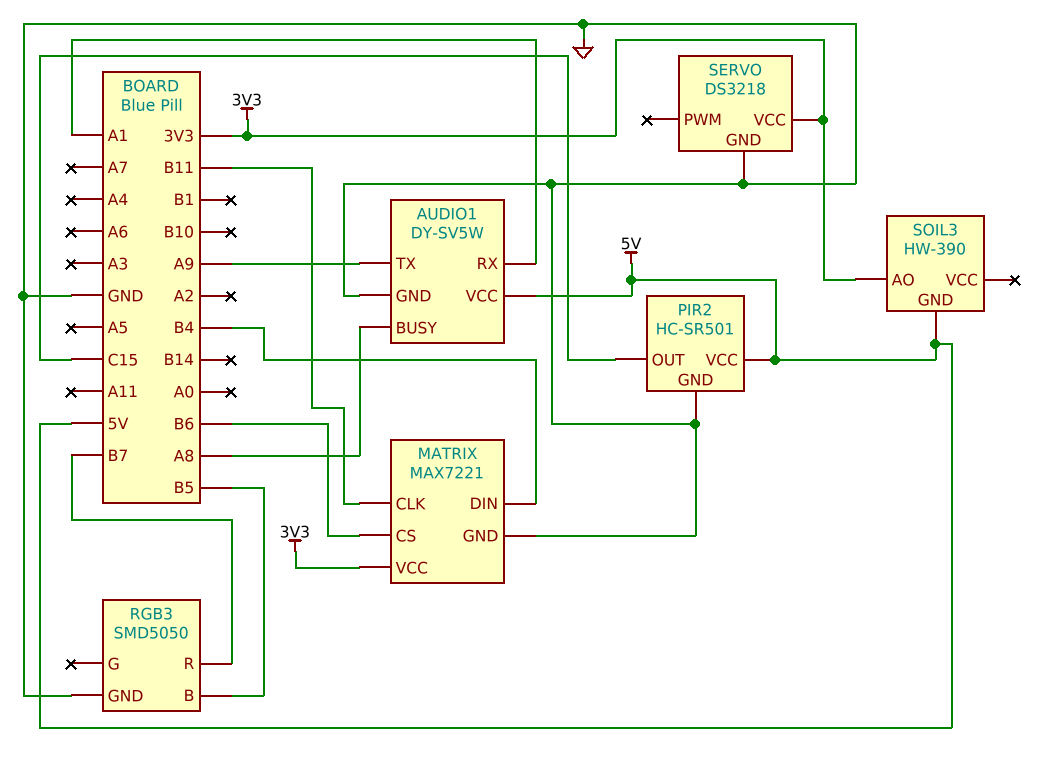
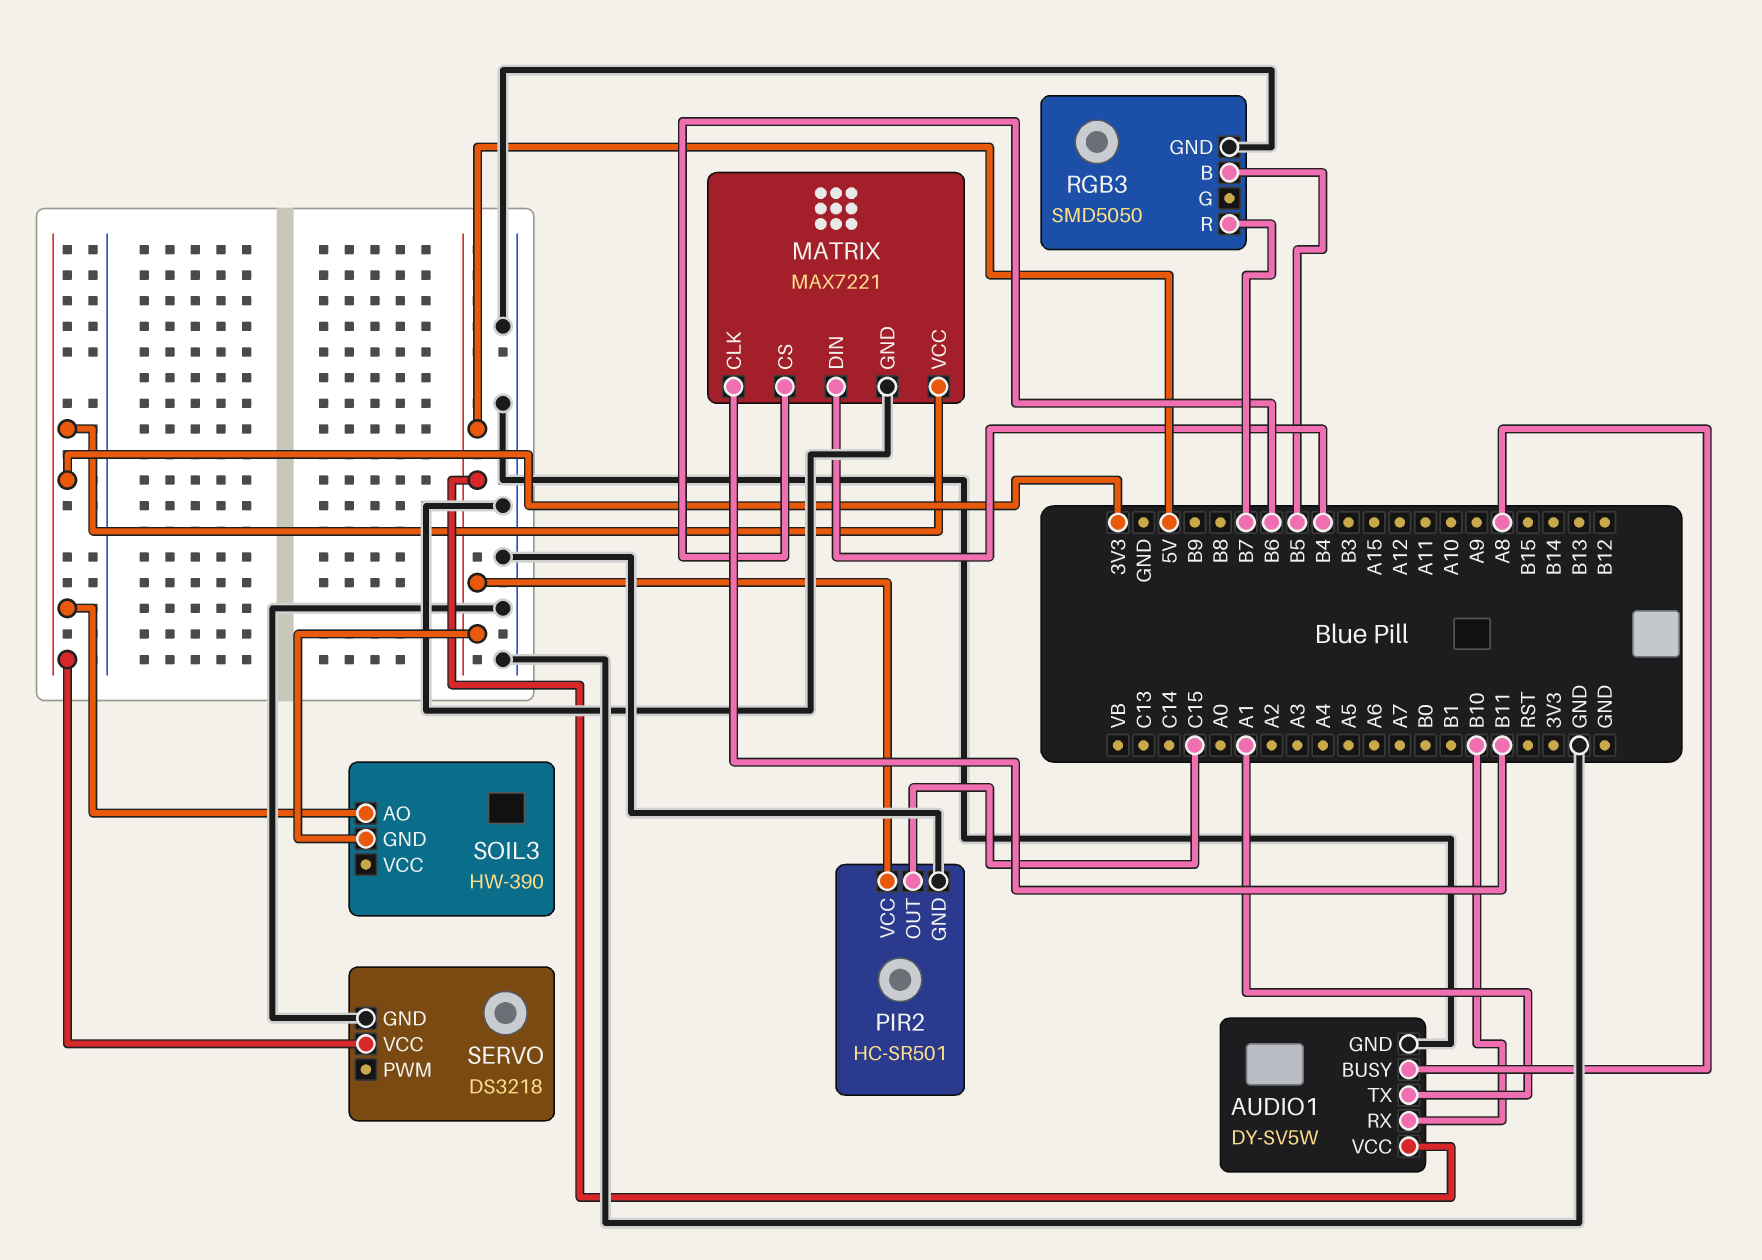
AUDIO1 pin RX: A1 -> B10
AUDIO1 pin TX: A9 -> A1

